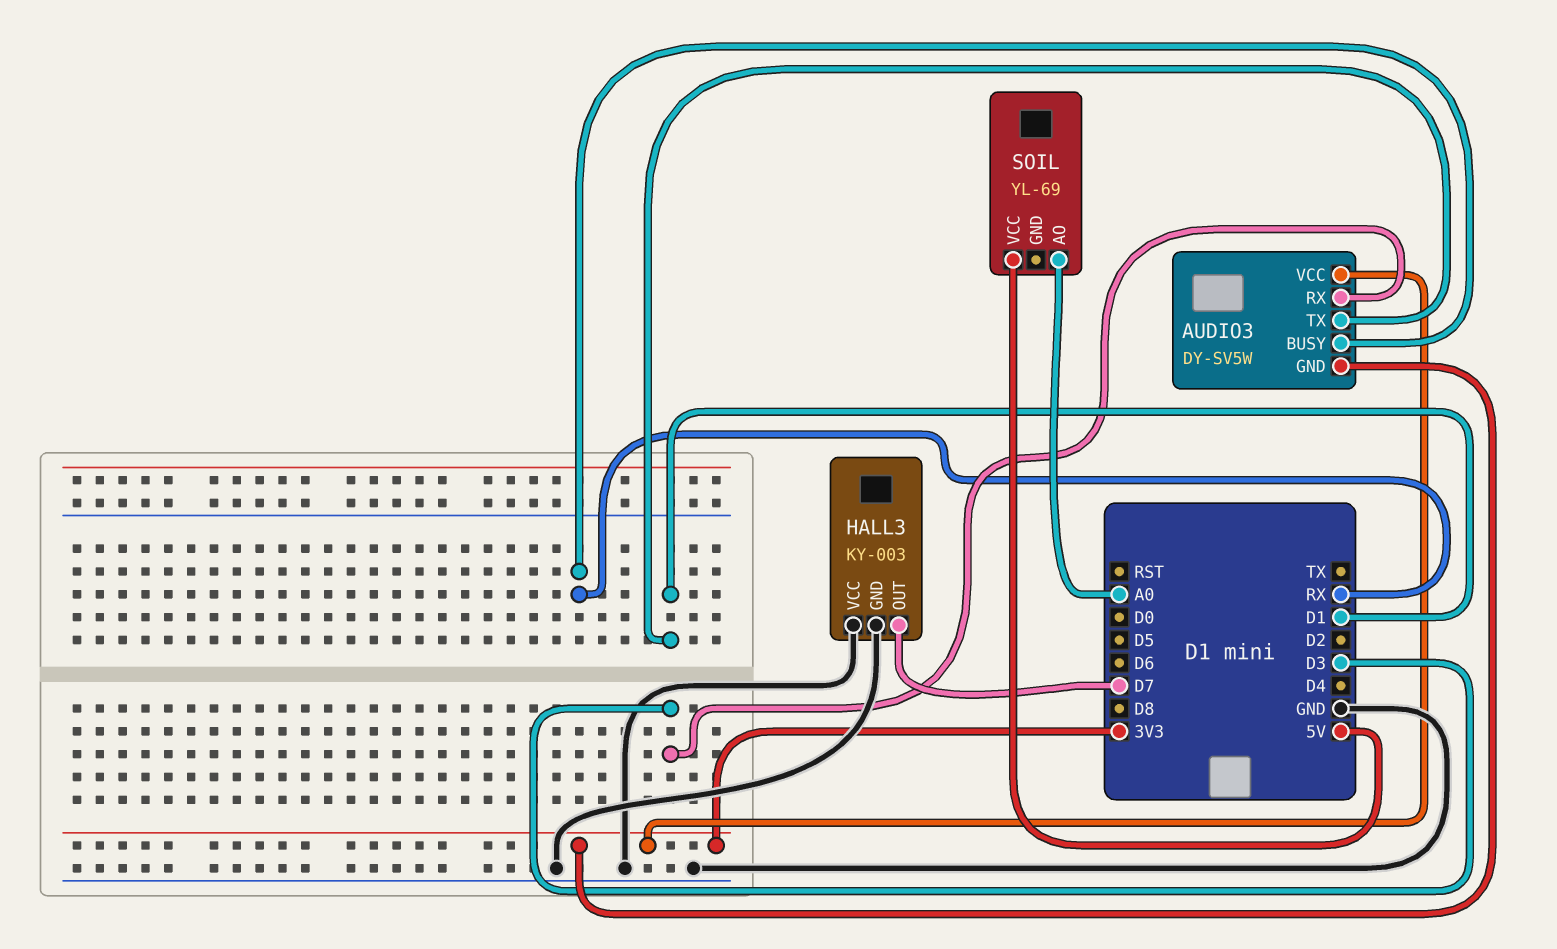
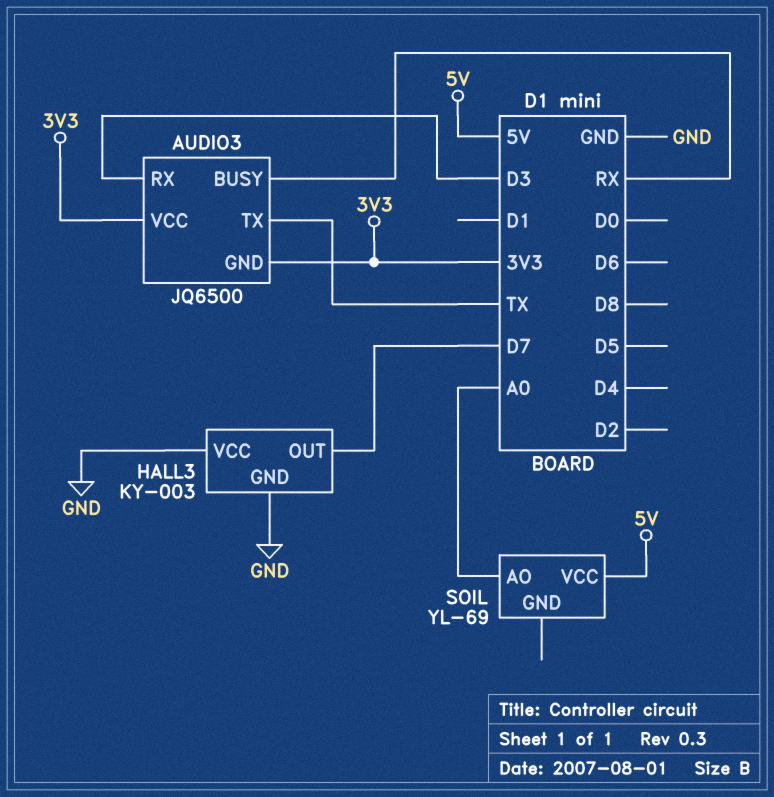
AUDIO3: DY-SV5W -> JQ6500
AUDIO3 pin TX: D1 -> TX

